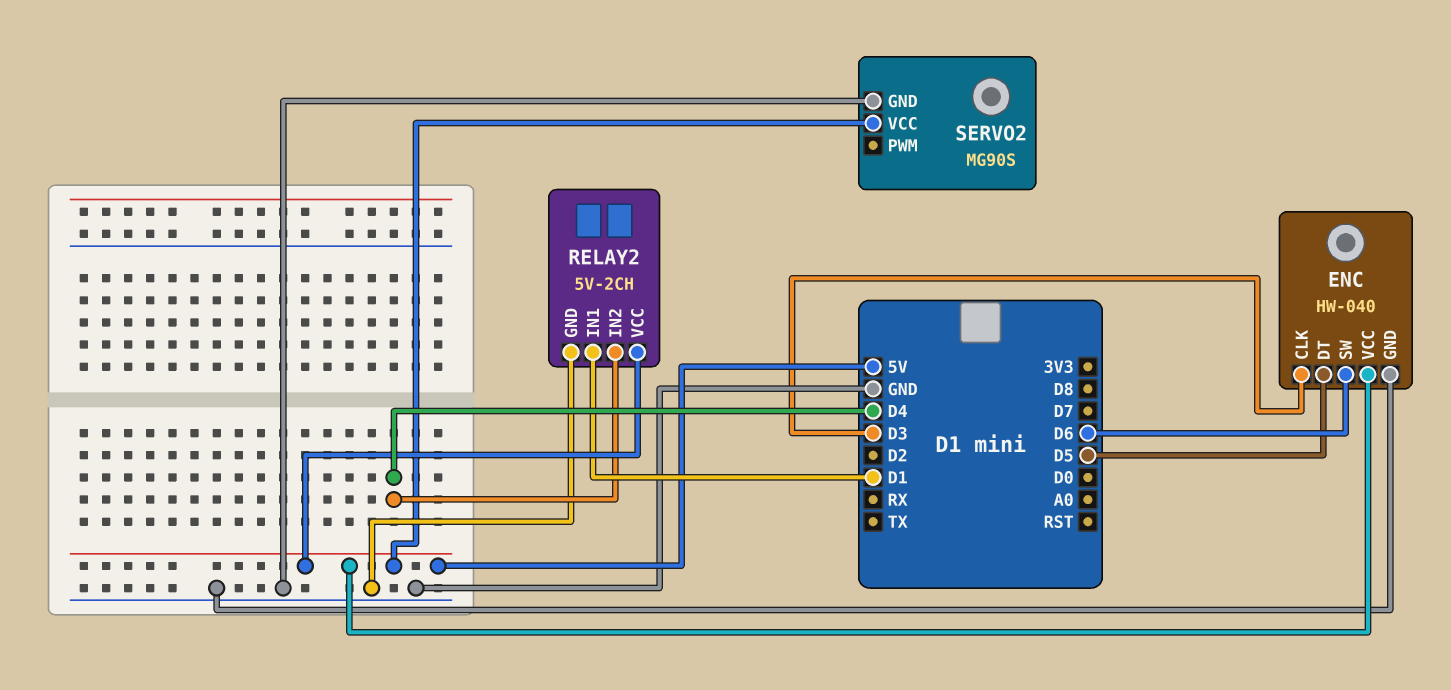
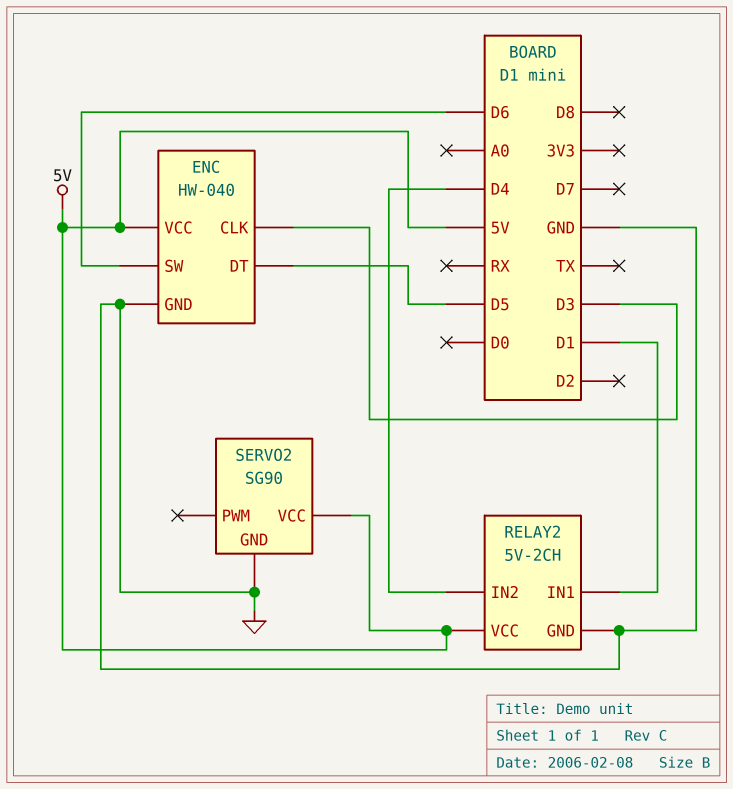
SERVO2: MG90S -> SG90

